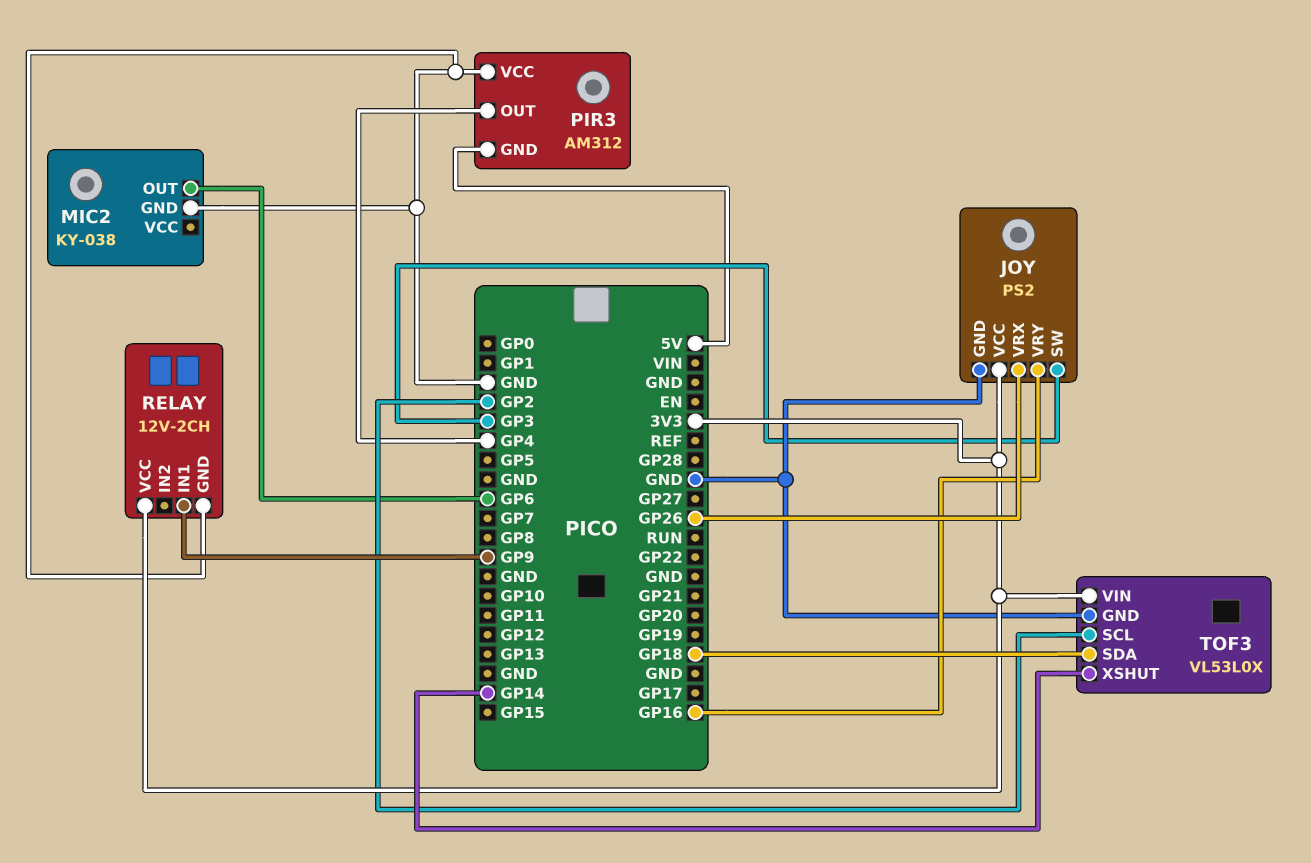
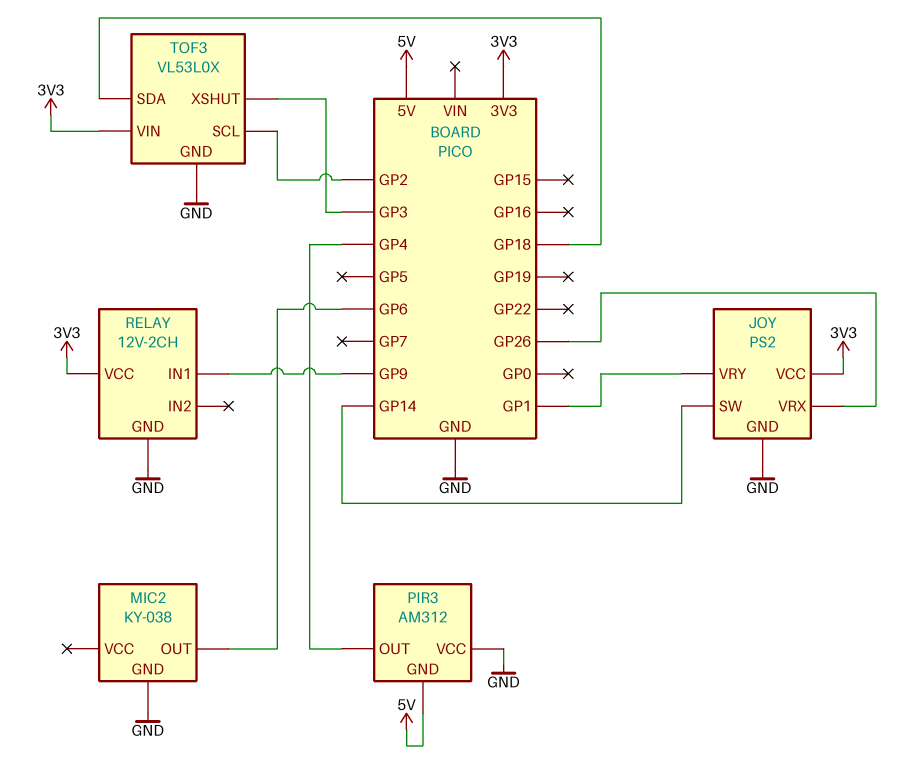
JOY pin SW: GP3 -> GP14
JOY pin VRY: GP16 -> GP1
TOF3 pin XSHUT: GP14 -> GP3

